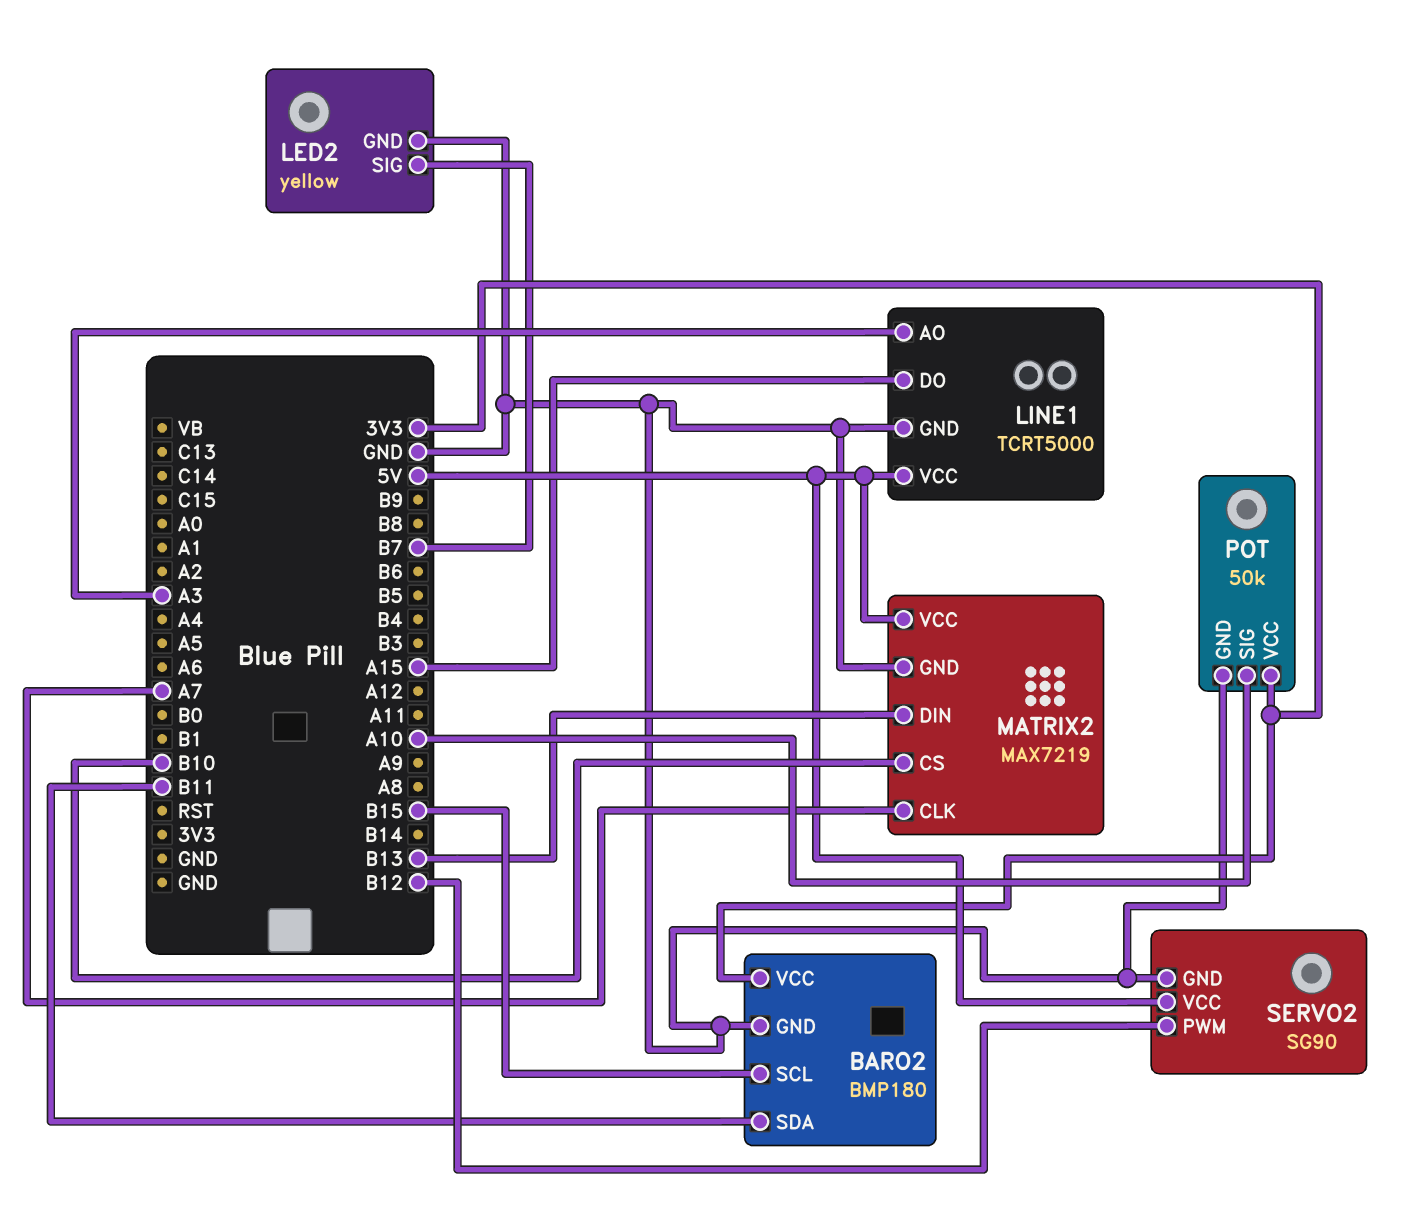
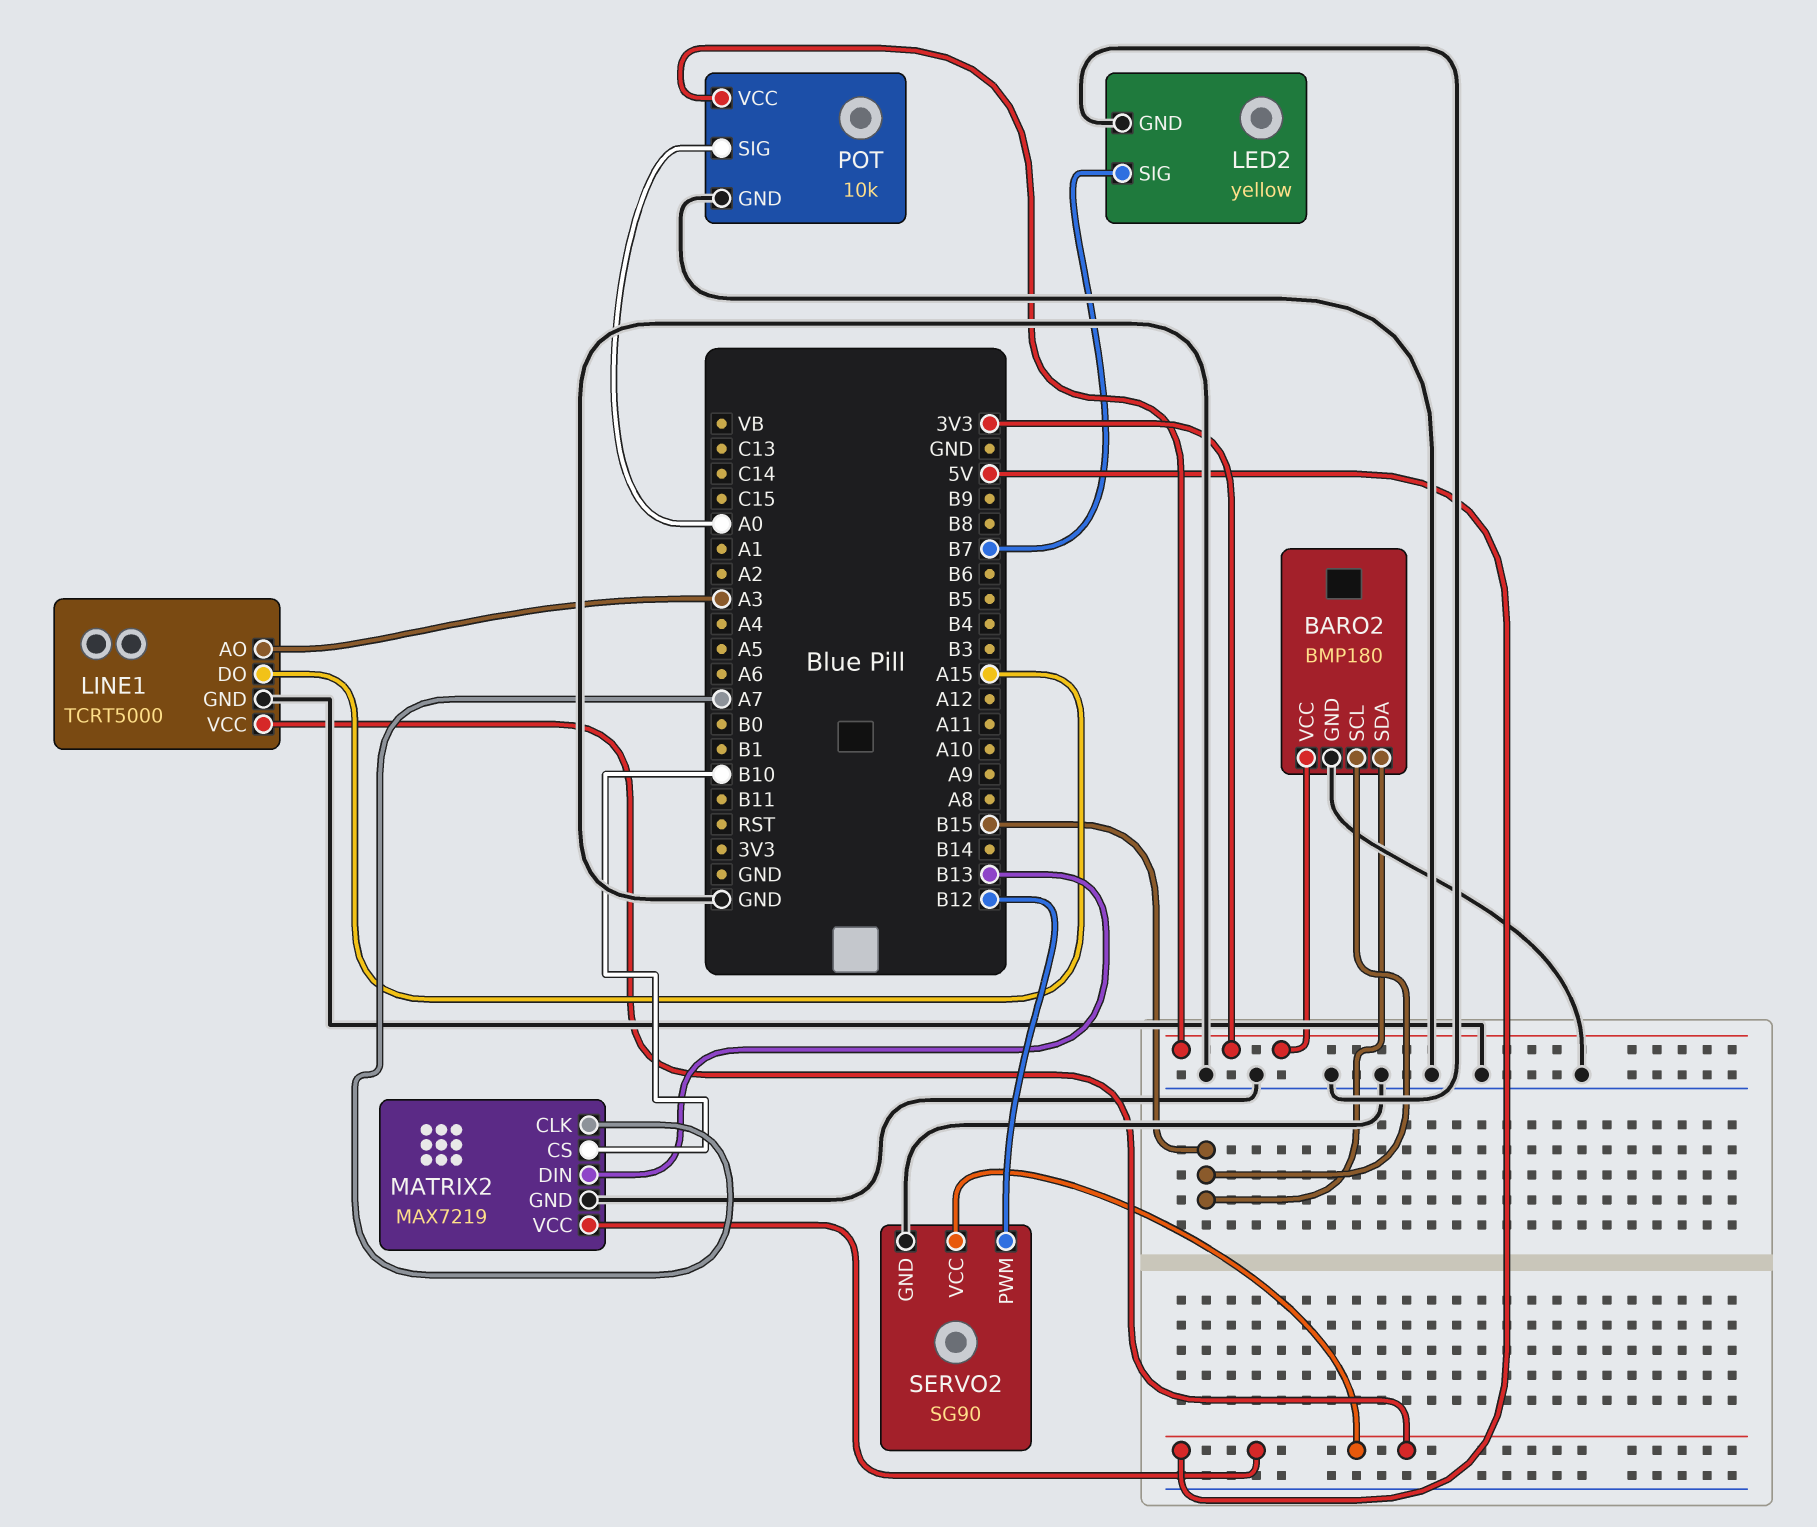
BARO2 pin SDA: B11 -> B15
POT: 50k -> 10k
POT pin SIG: A10 -> A0

